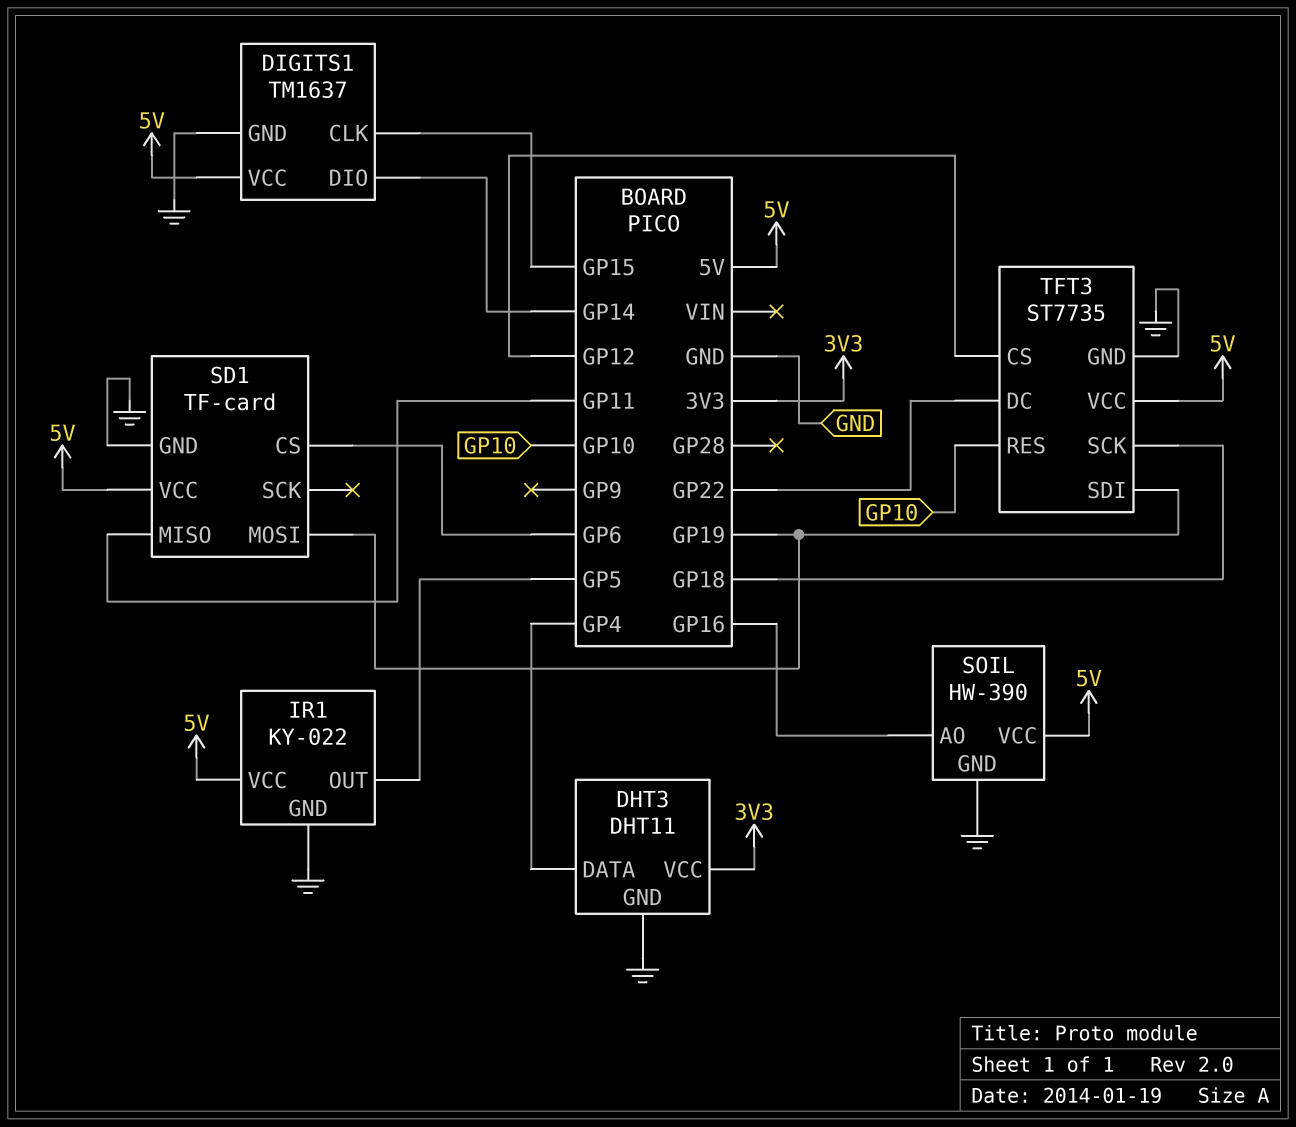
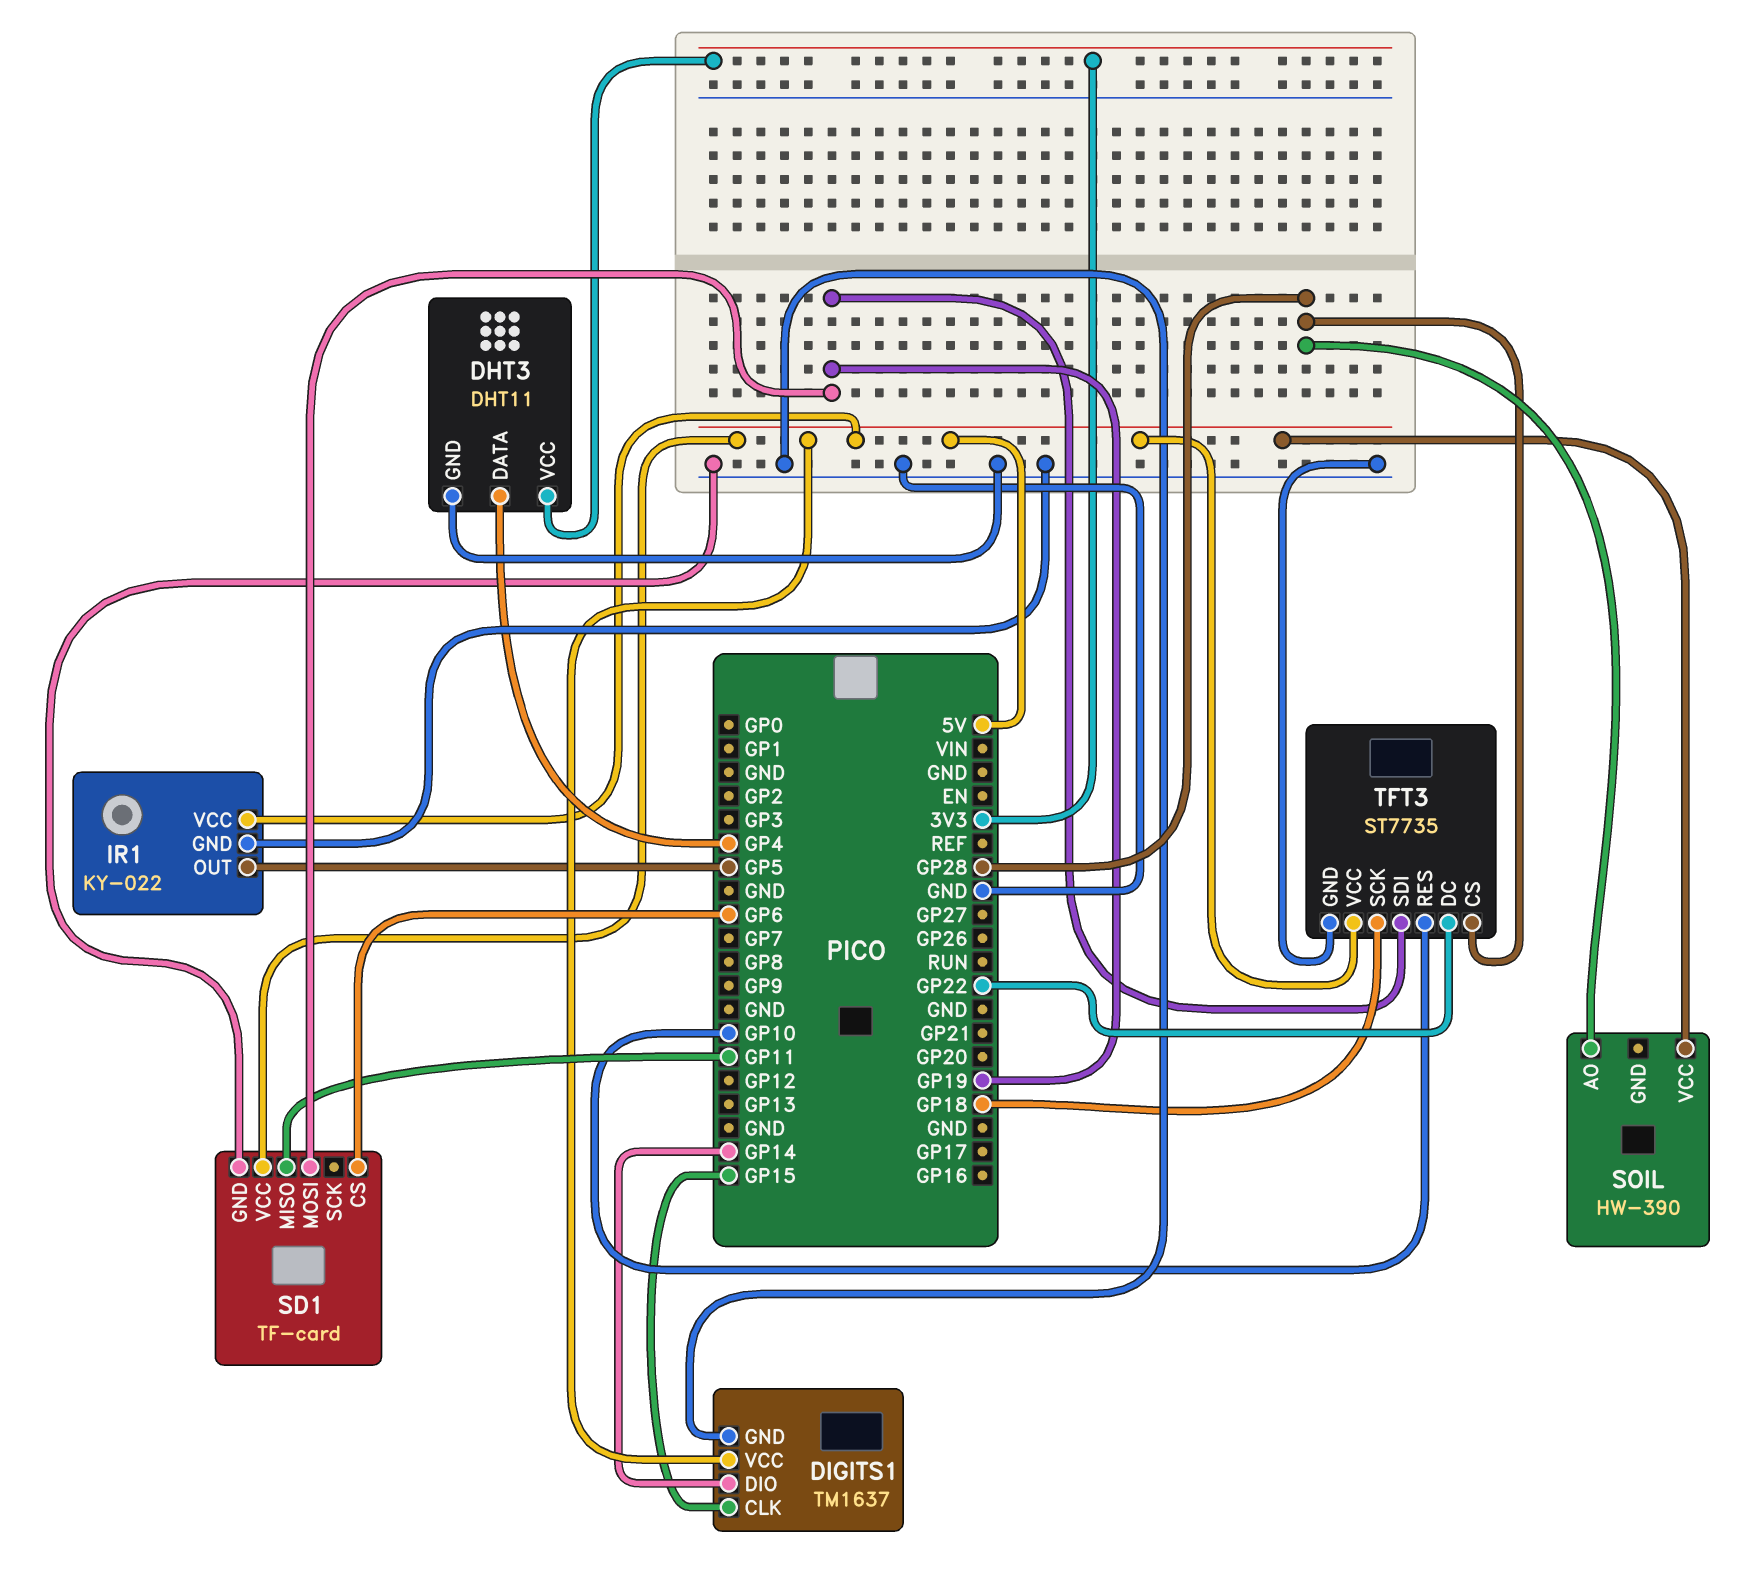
SOIL pin AO: GP16 -> GP28
SOIL pin GND: GND -> none
TFT3 pin CS: GP12 -> GP28

